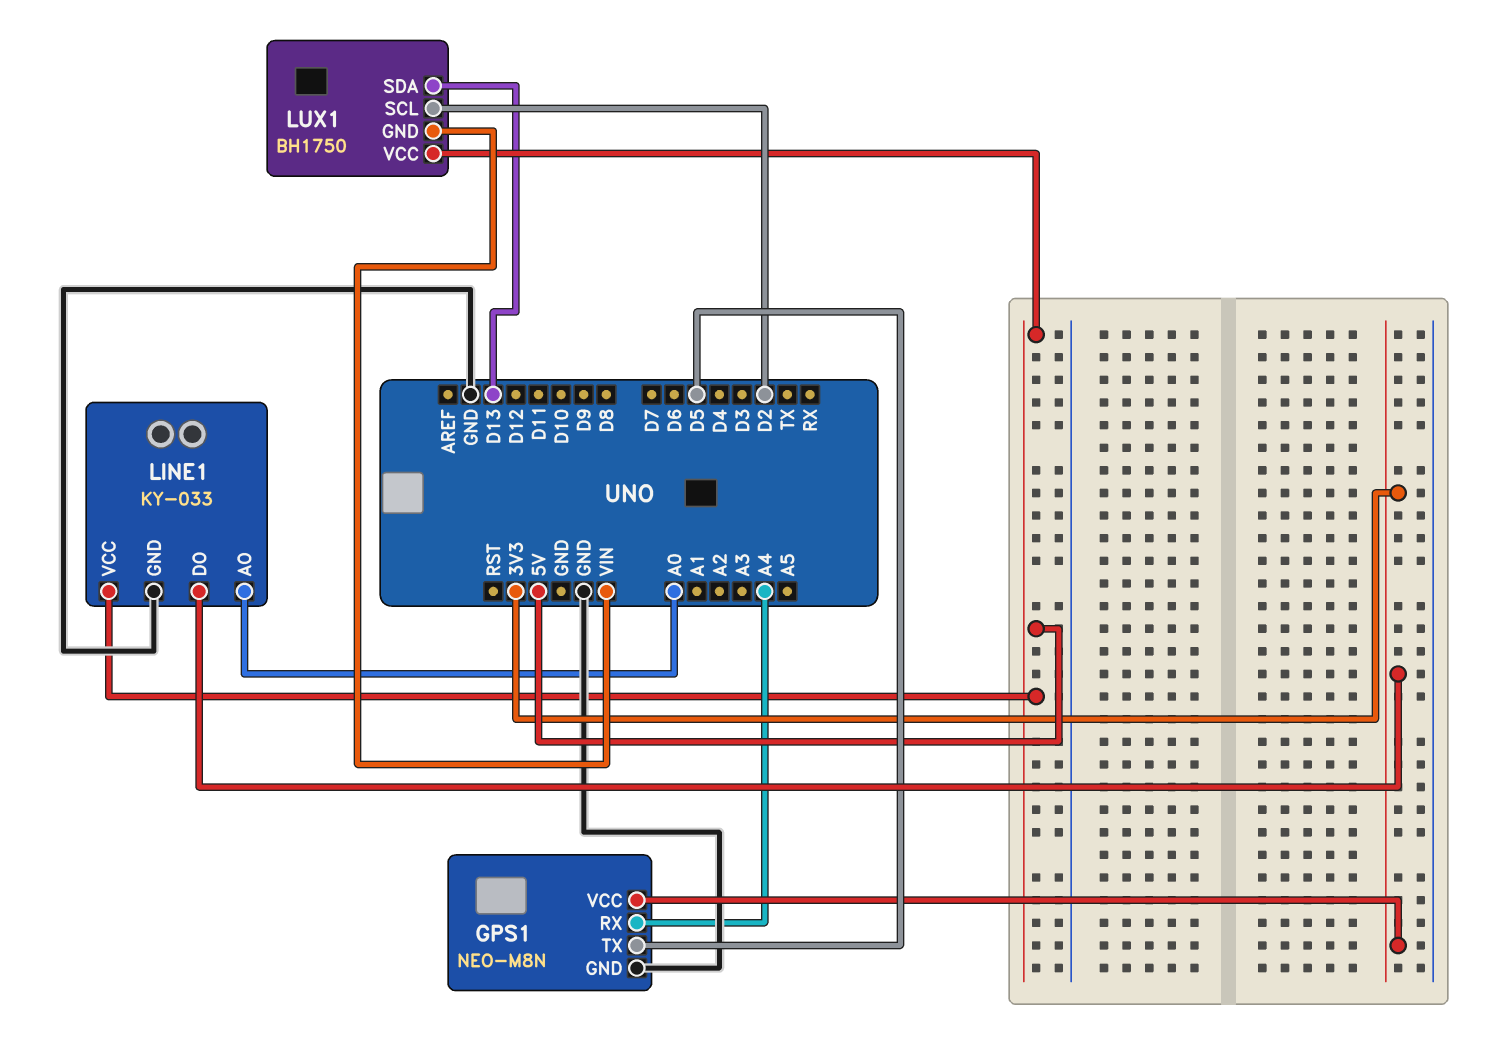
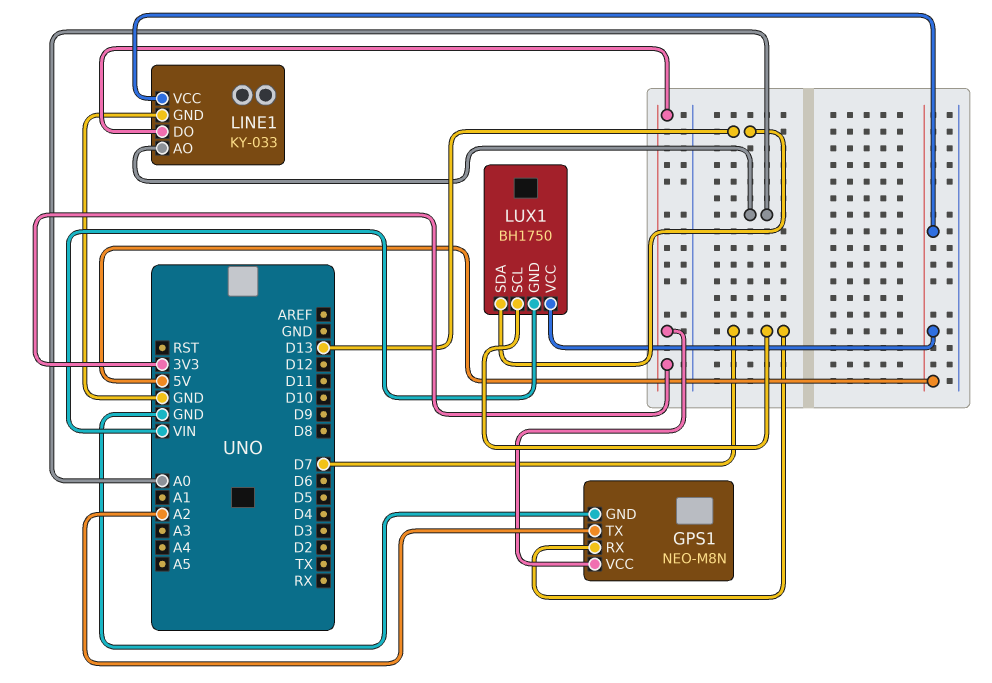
GPS1 pin RX: A4 -> D7
GPS1 pin TX: D5 -> A2
LUX1 pin SCL: D2 -> D7

